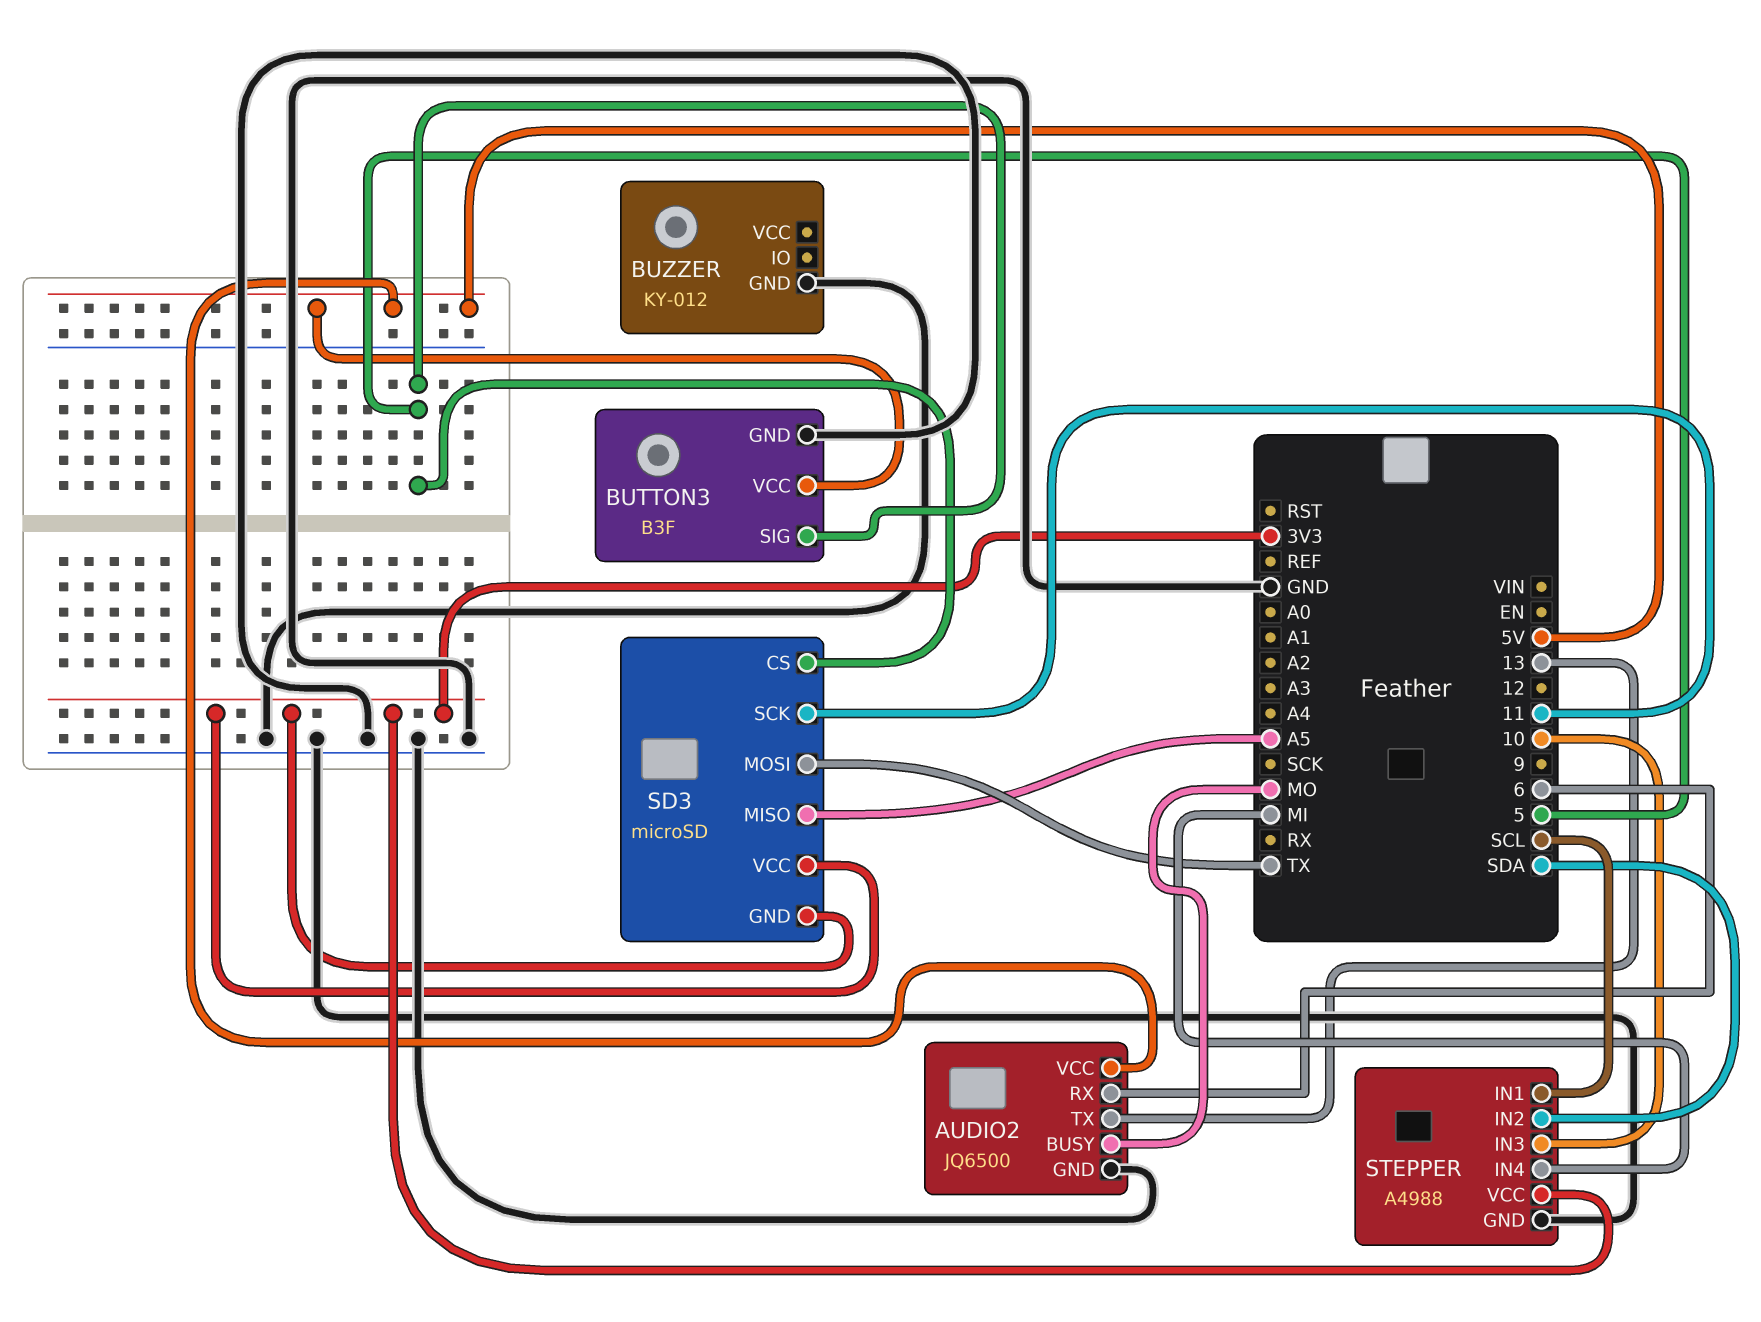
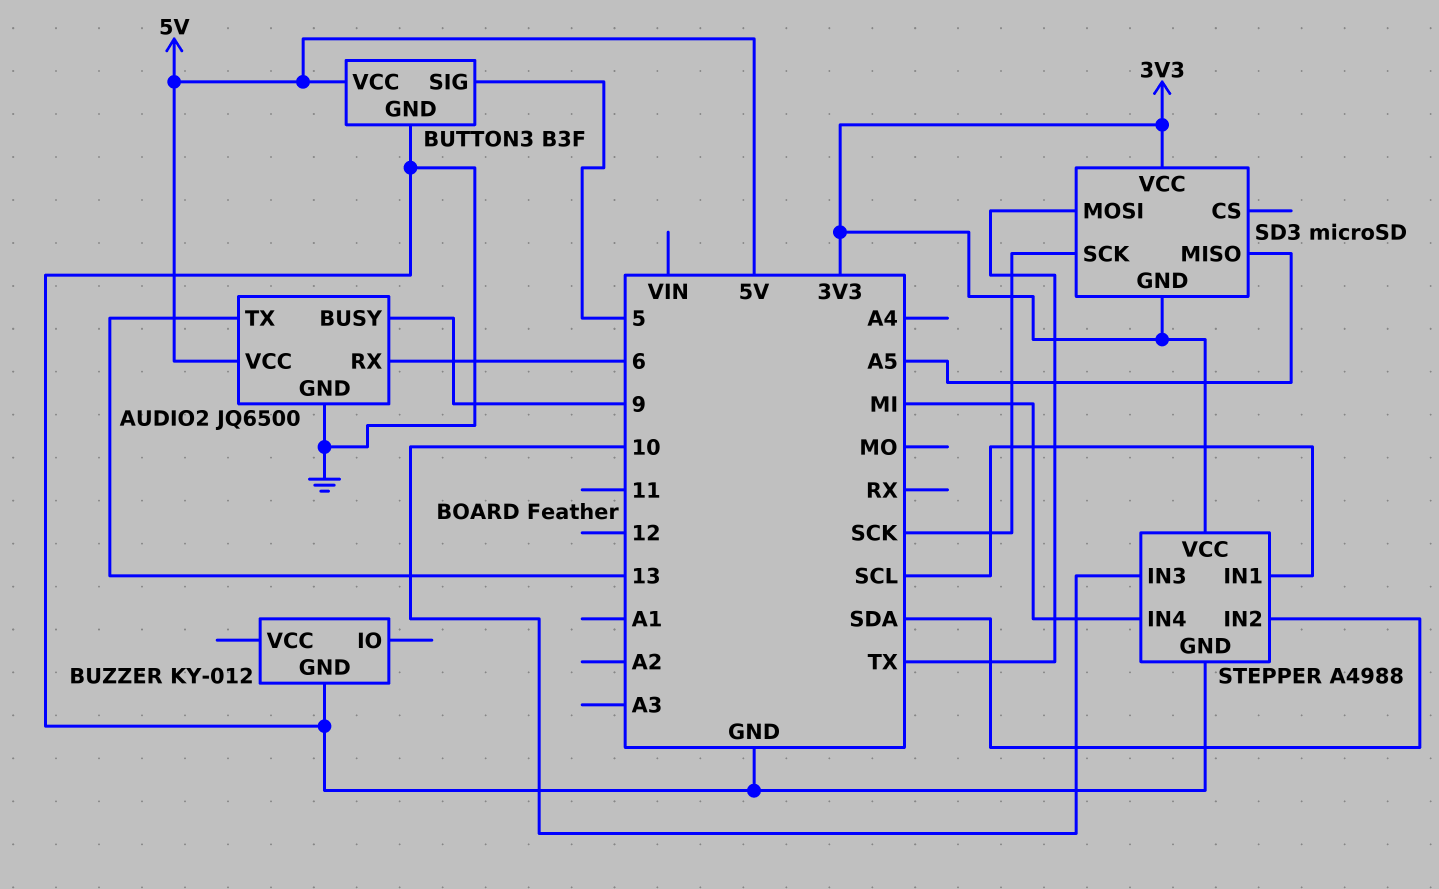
AUDIO2 pin BUSY: MO -> 9
SD3 pin CS: 5 -> none
SD3 pin SCK: 11 -> SCK

